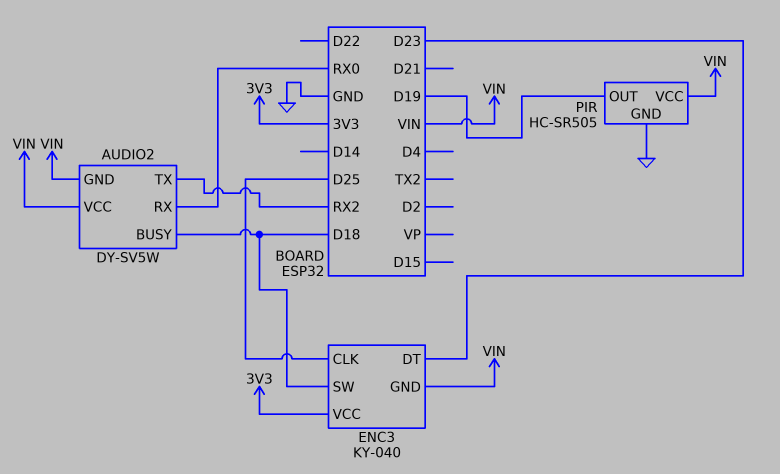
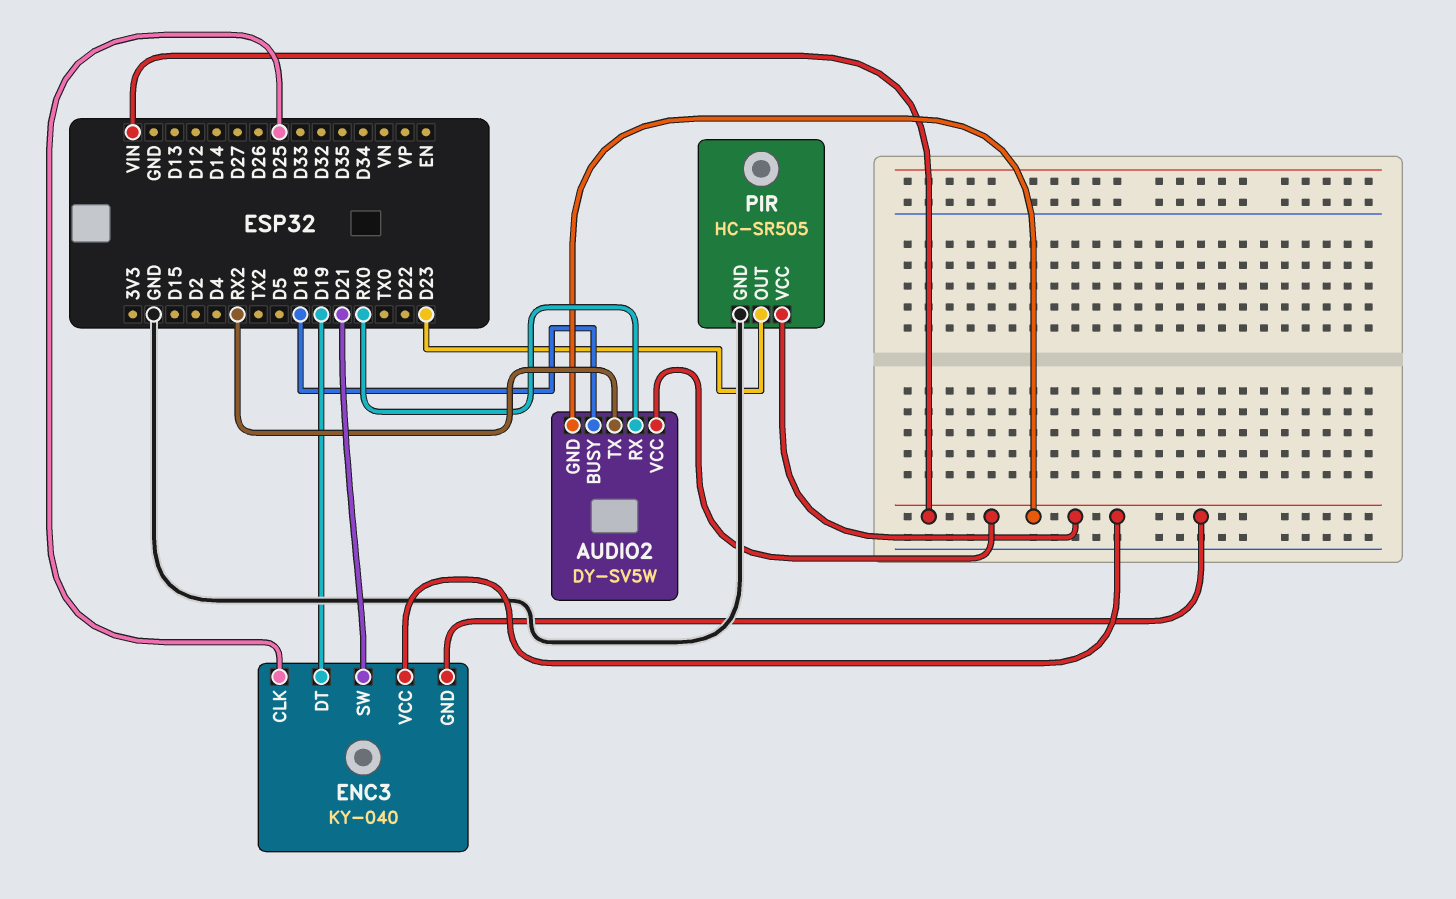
ENC3 pin DT: D23 -> D19
ENC3 pin SW: D18 -> D21
ENC3 pin VCC: 3V3 -> VIN
PIR pin OUT: D19 -> D23

